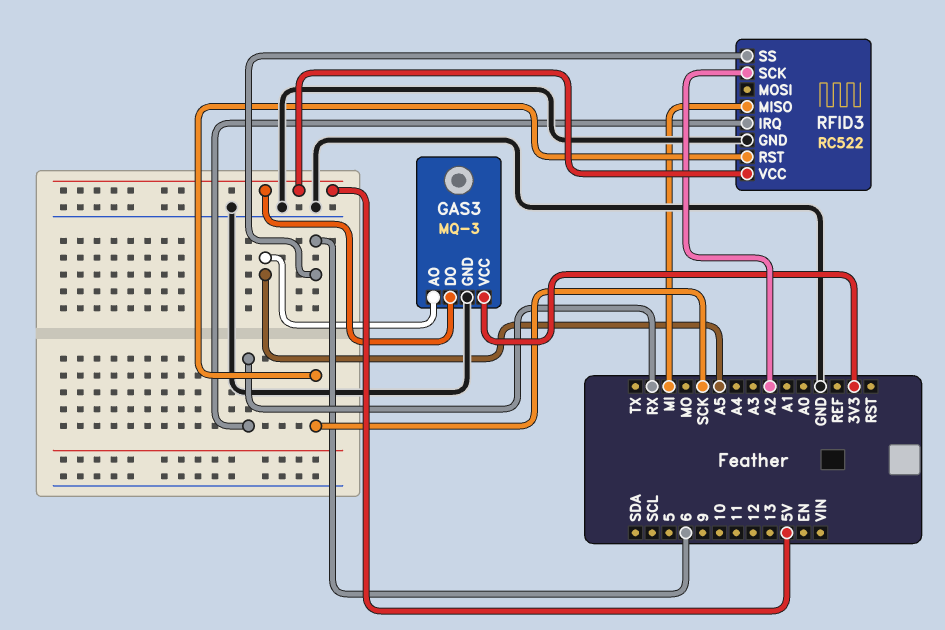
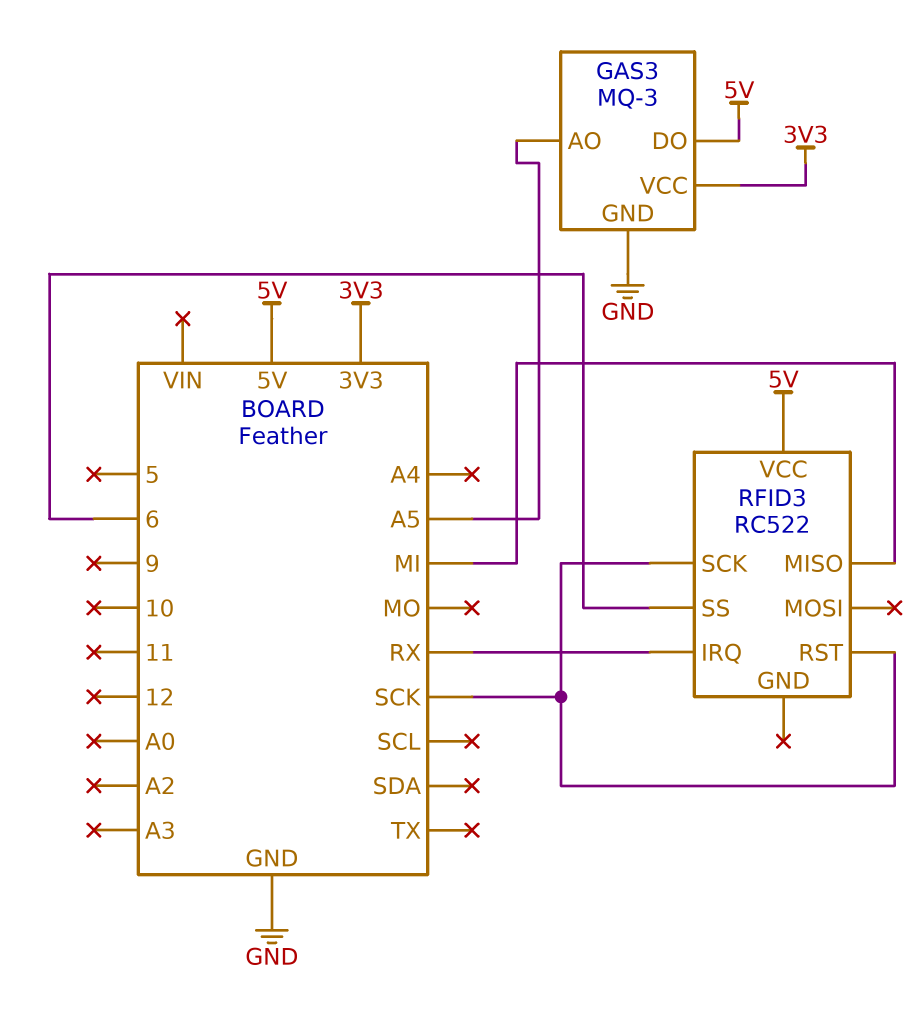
RFID3 pin GND: GND -> none
RFID3 pin SCK: A2 -> SCK

